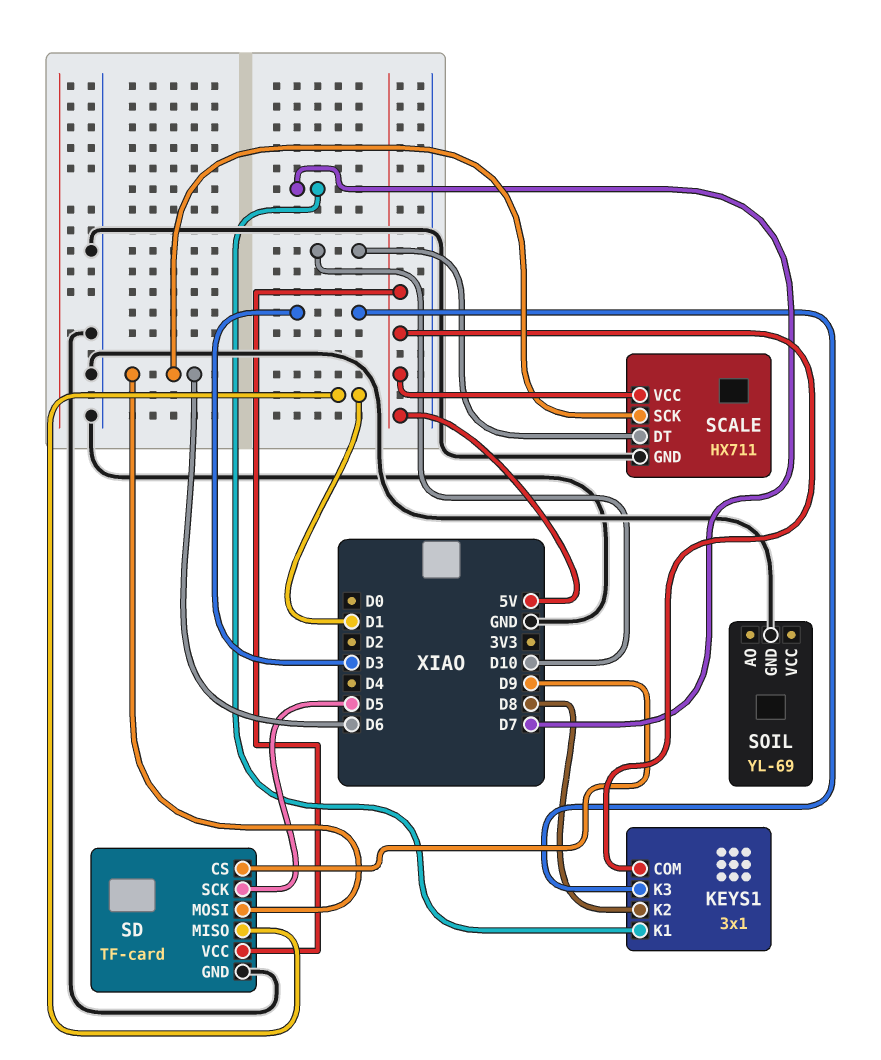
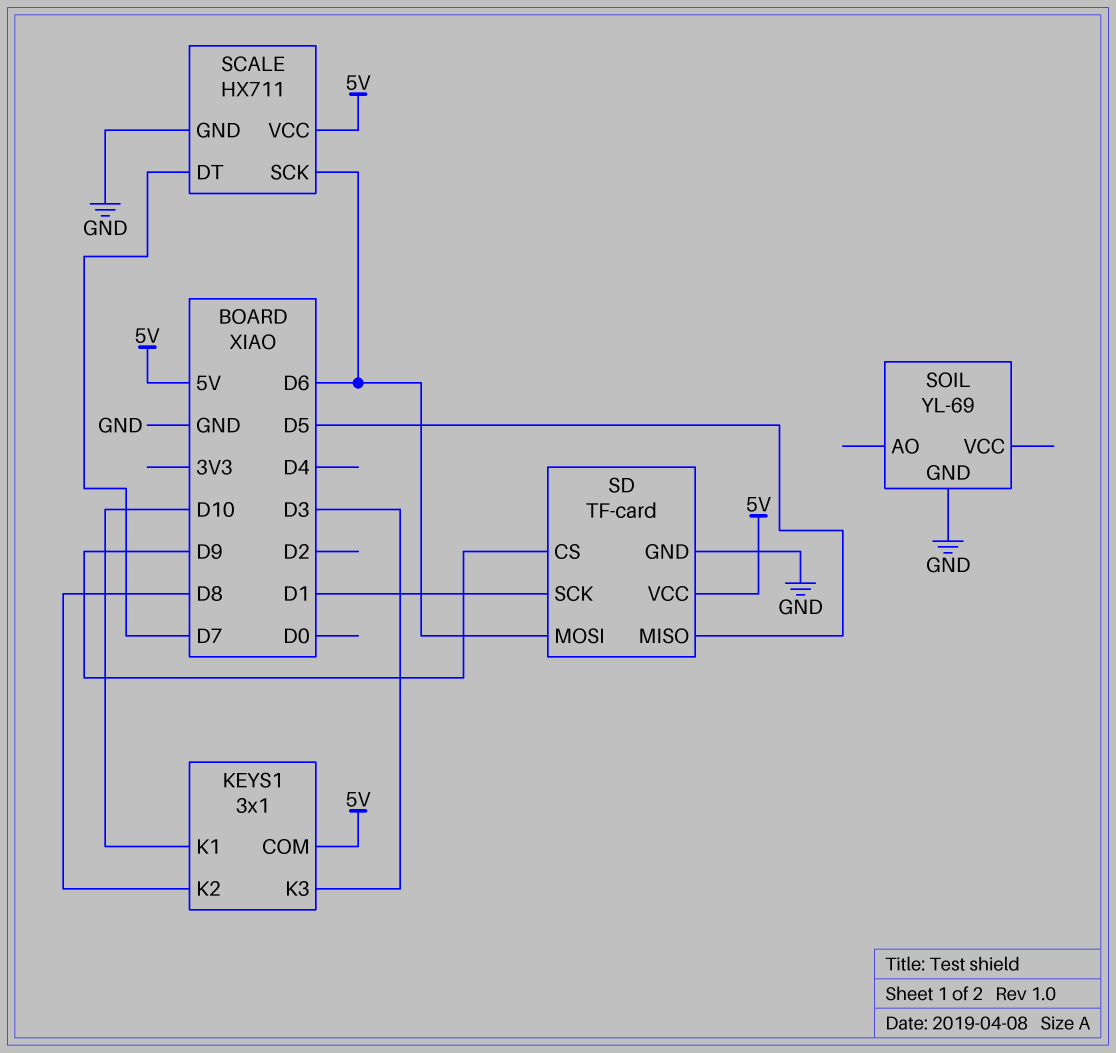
KEYS1 pin K1: D7 -> D10
SCALE pin DT: D10 -> D7
SD pin MISO: D1 -> D5
SD pin SCK: D5 -> D1

